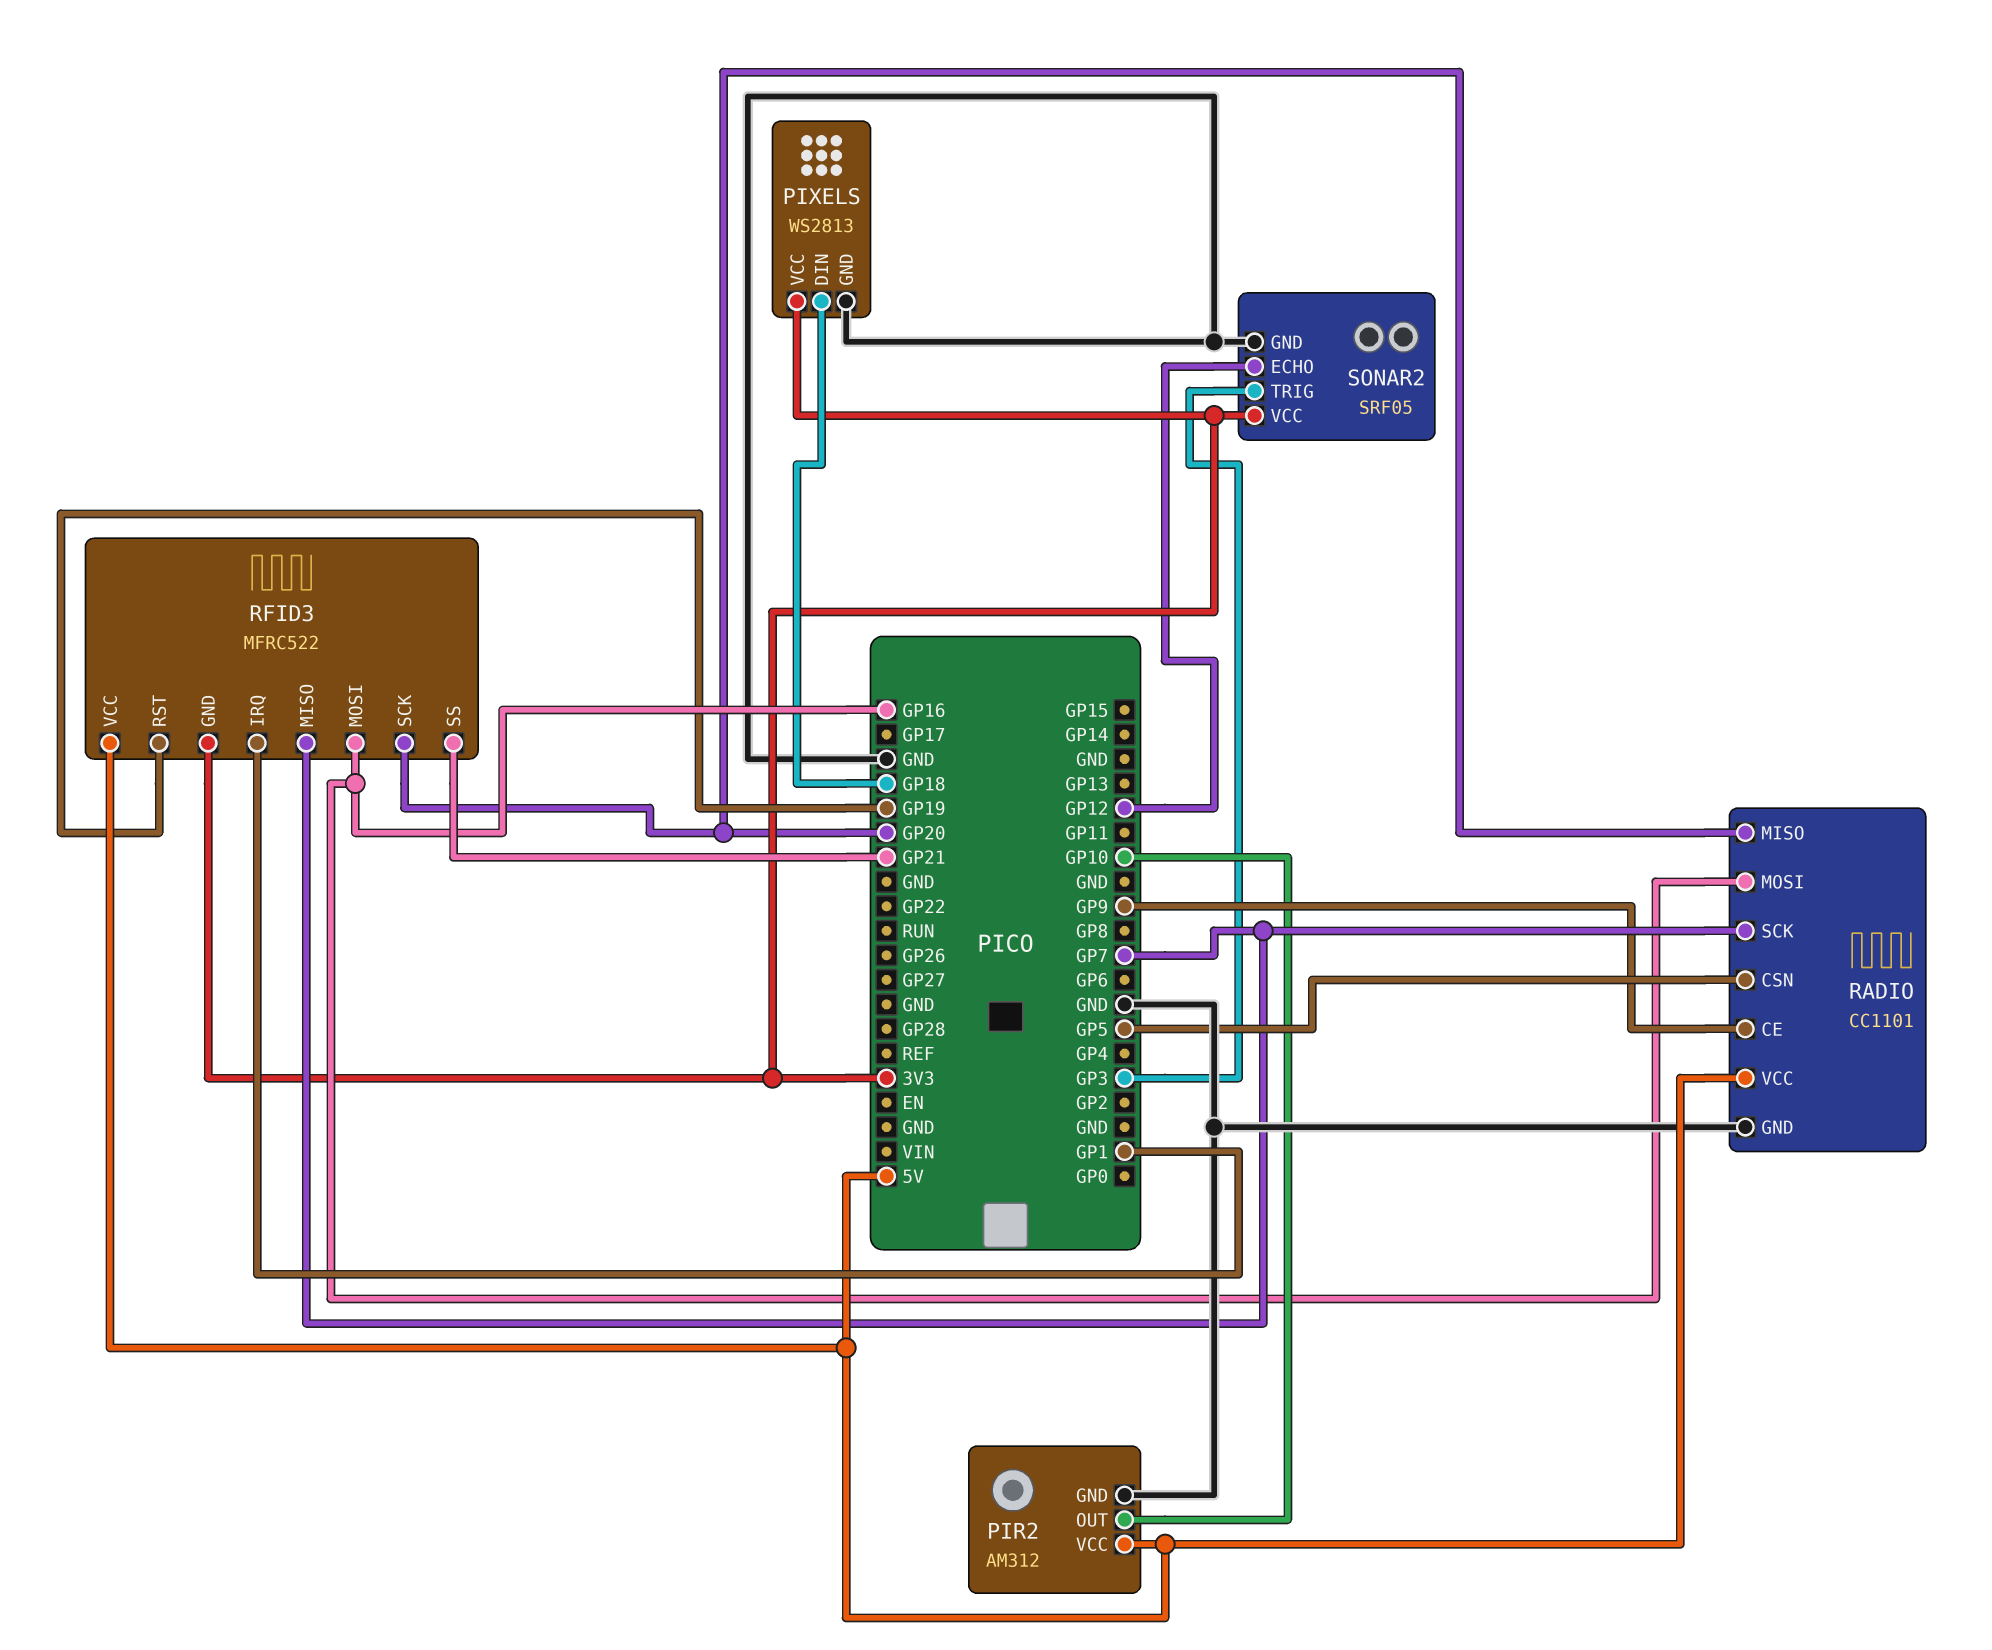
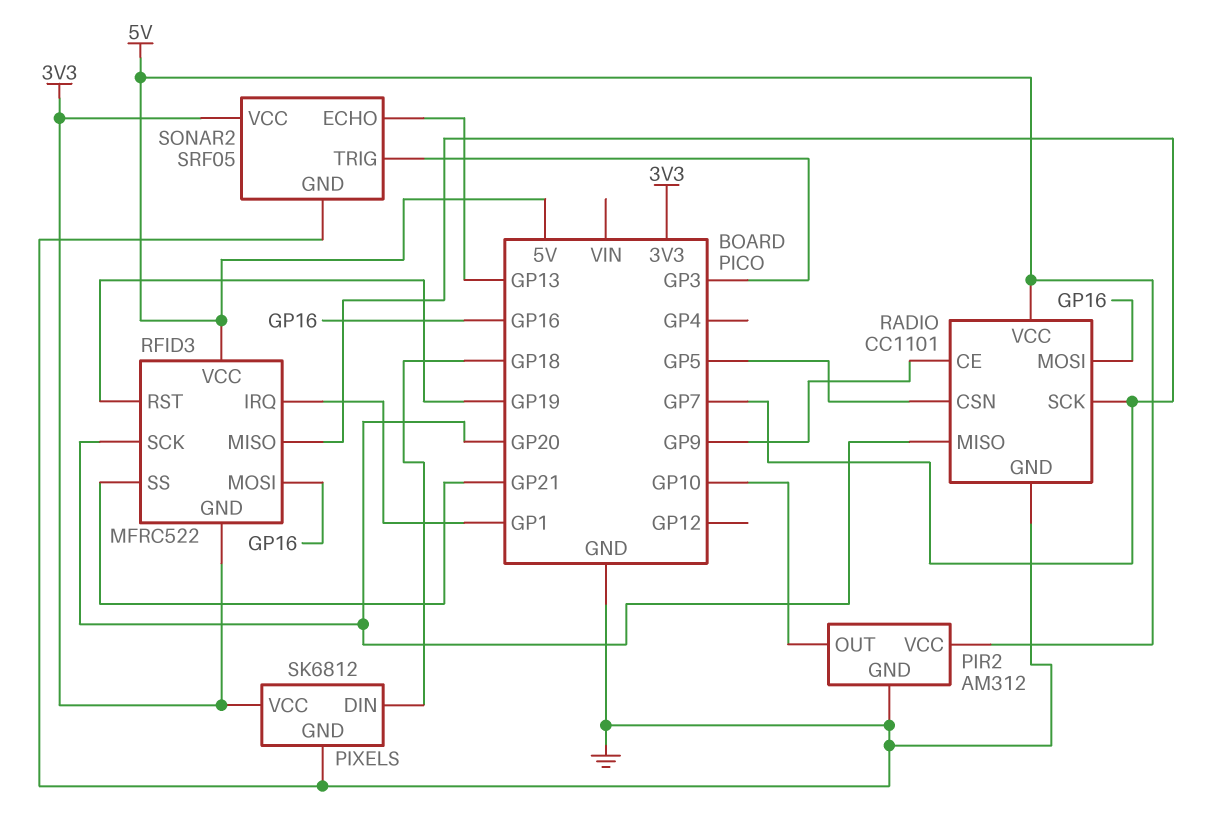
PIXELS: WS2813 -> SK6812
SONAR2 pin ECHO: GP12 -> GP13

